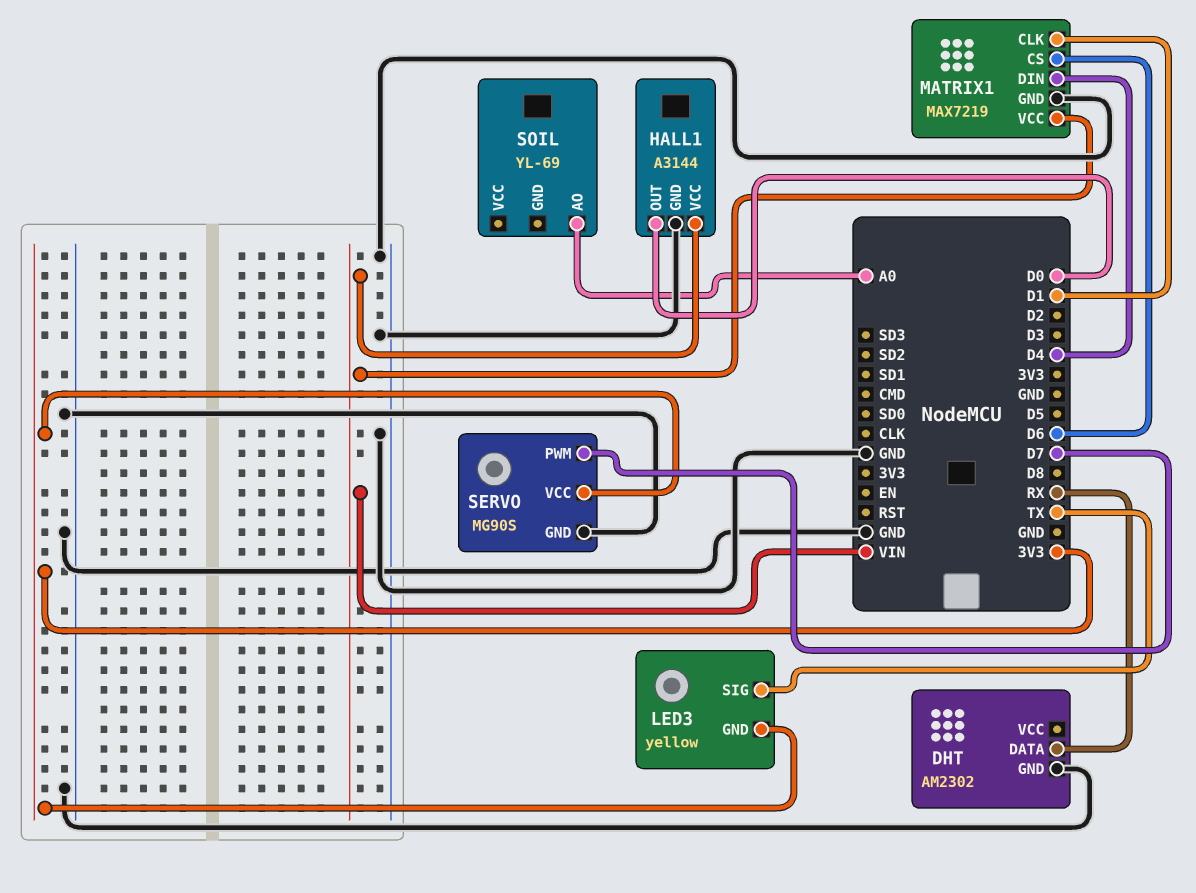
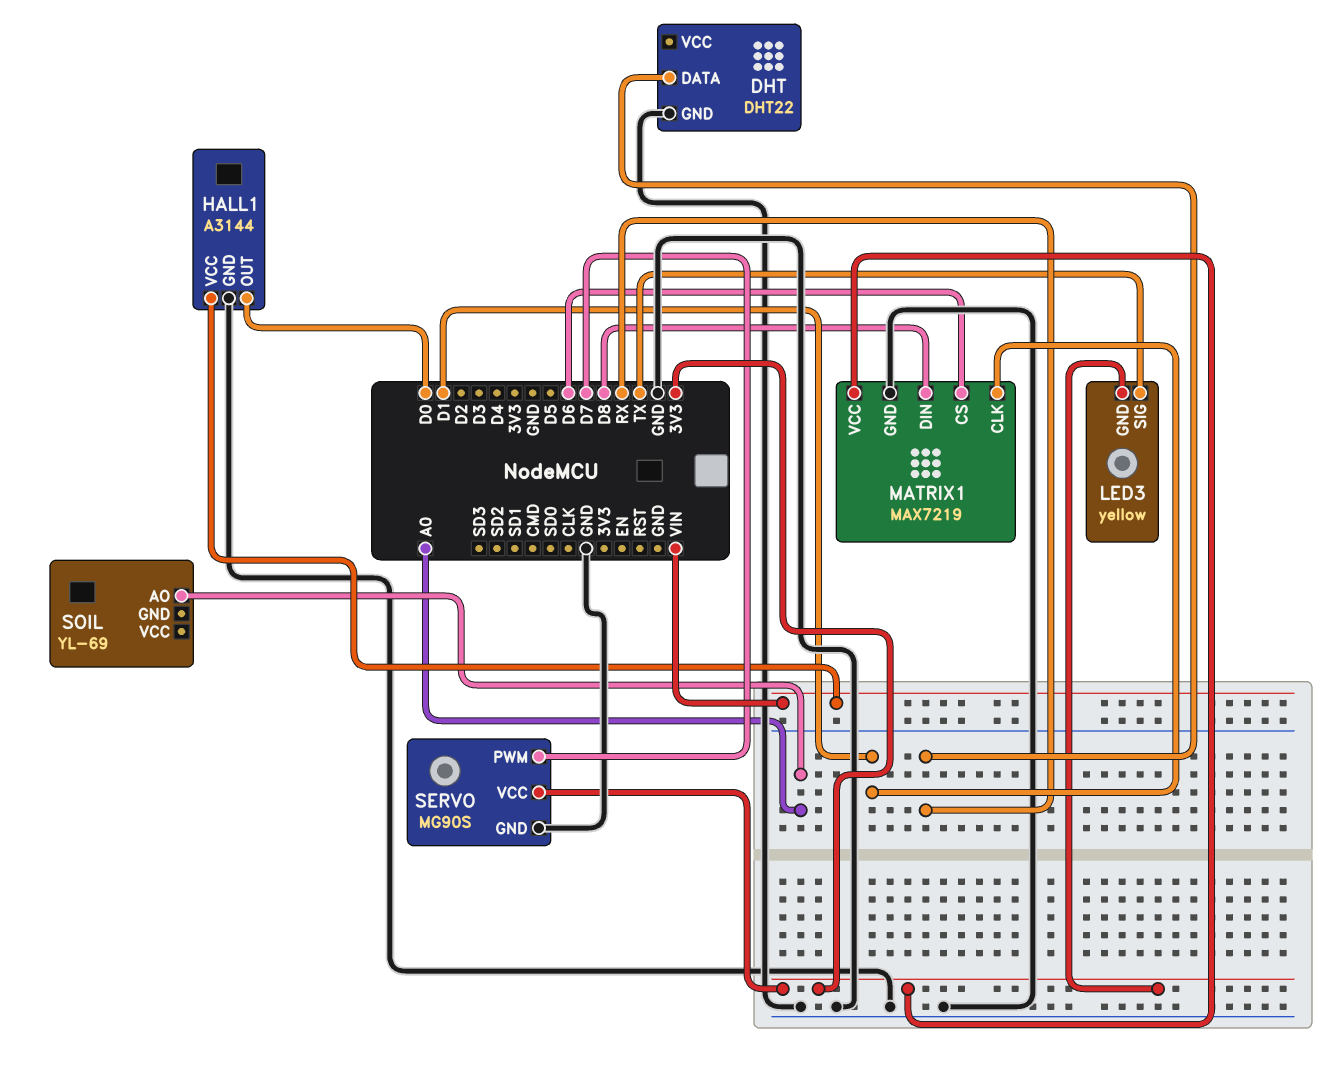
DHT: AM2302 -> DHT22
MATRIX1 pin DIN: D4 -> D8
MATRIX1 pin VCC: VIN -> 3V3

